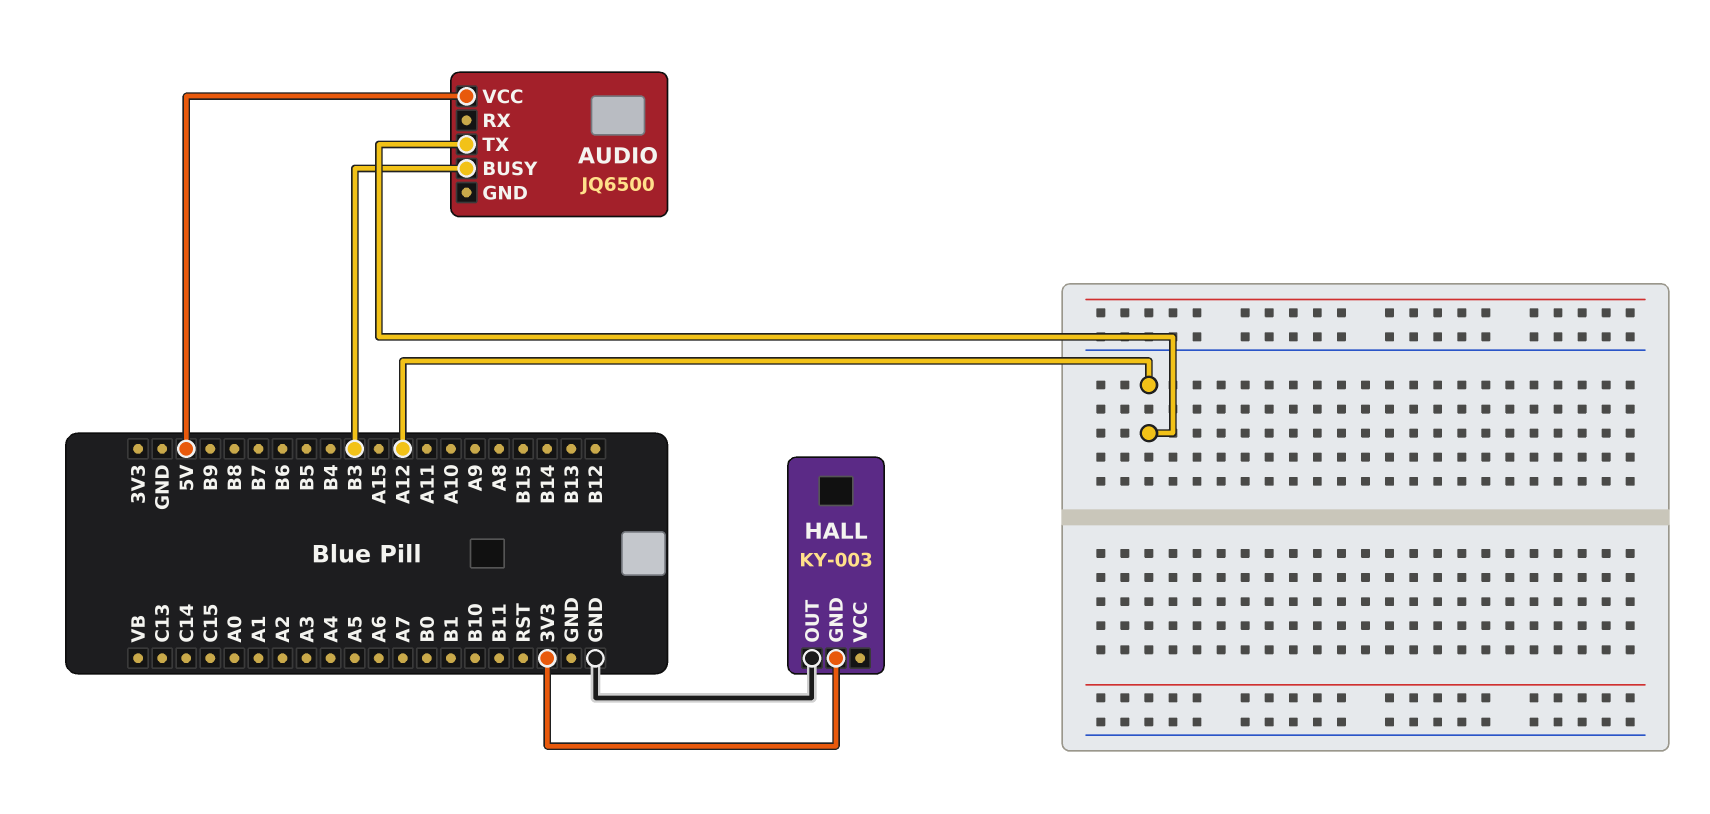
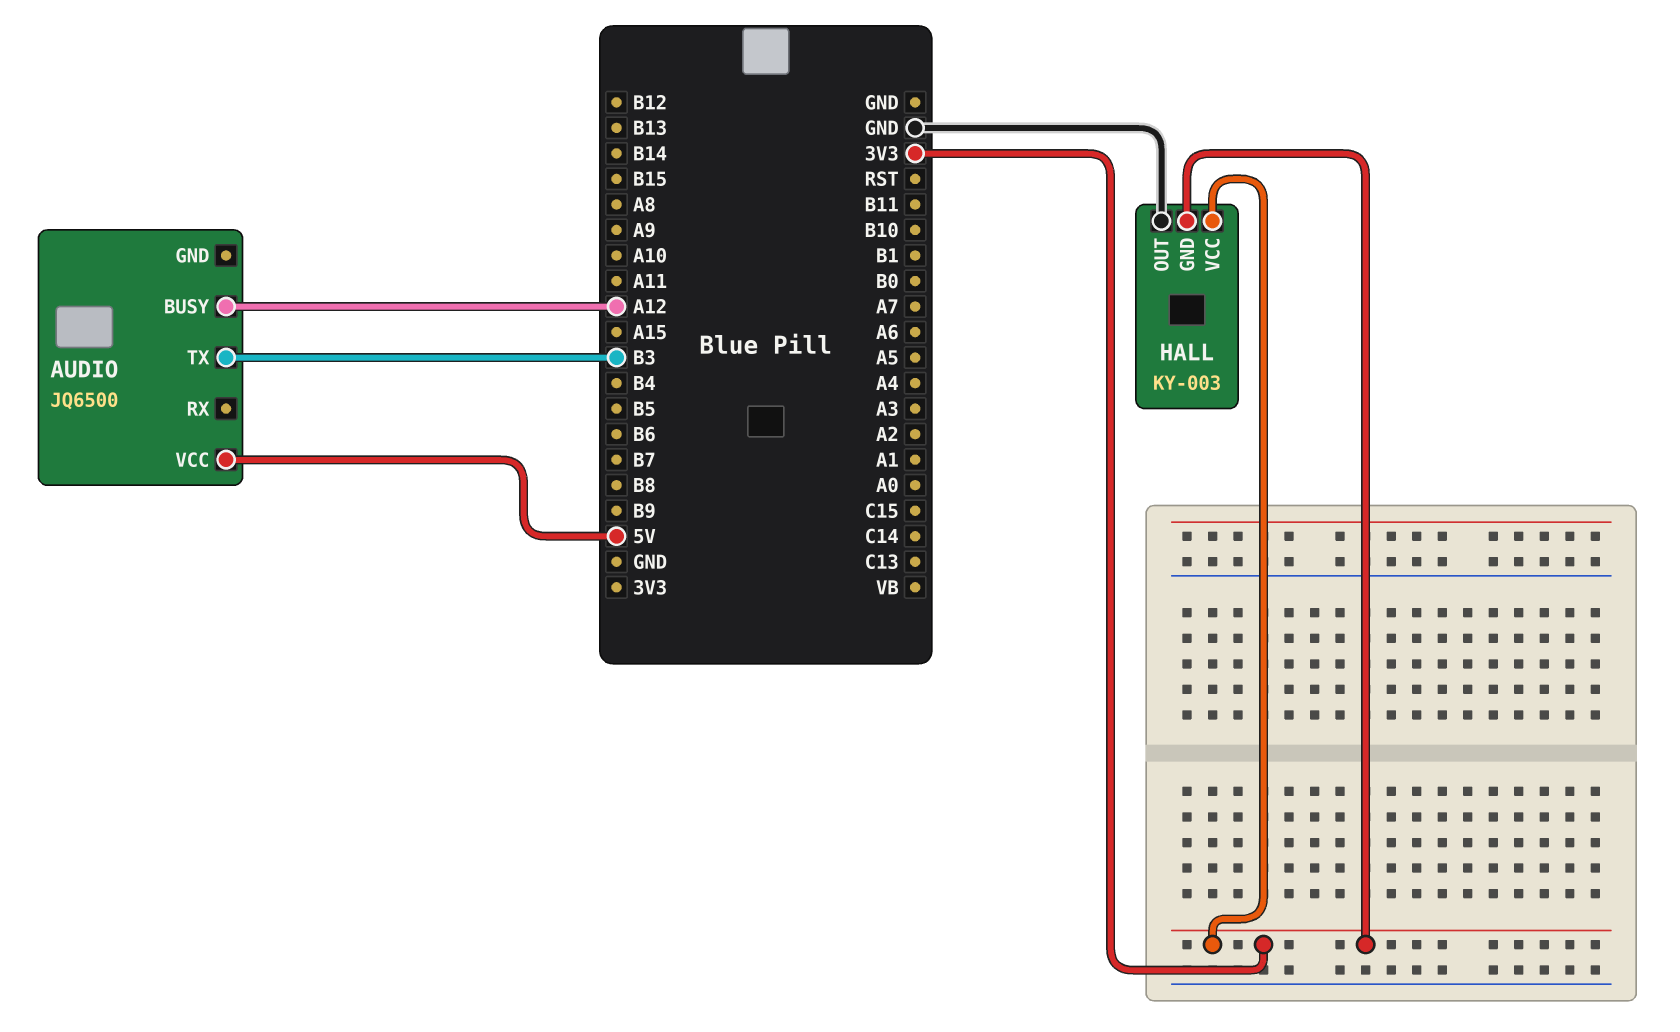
AUDIO pin BUSY: B3 -> A12
AUDIO pin TX: A12 -> B3
HALL pin VCC: none -> 3V3

